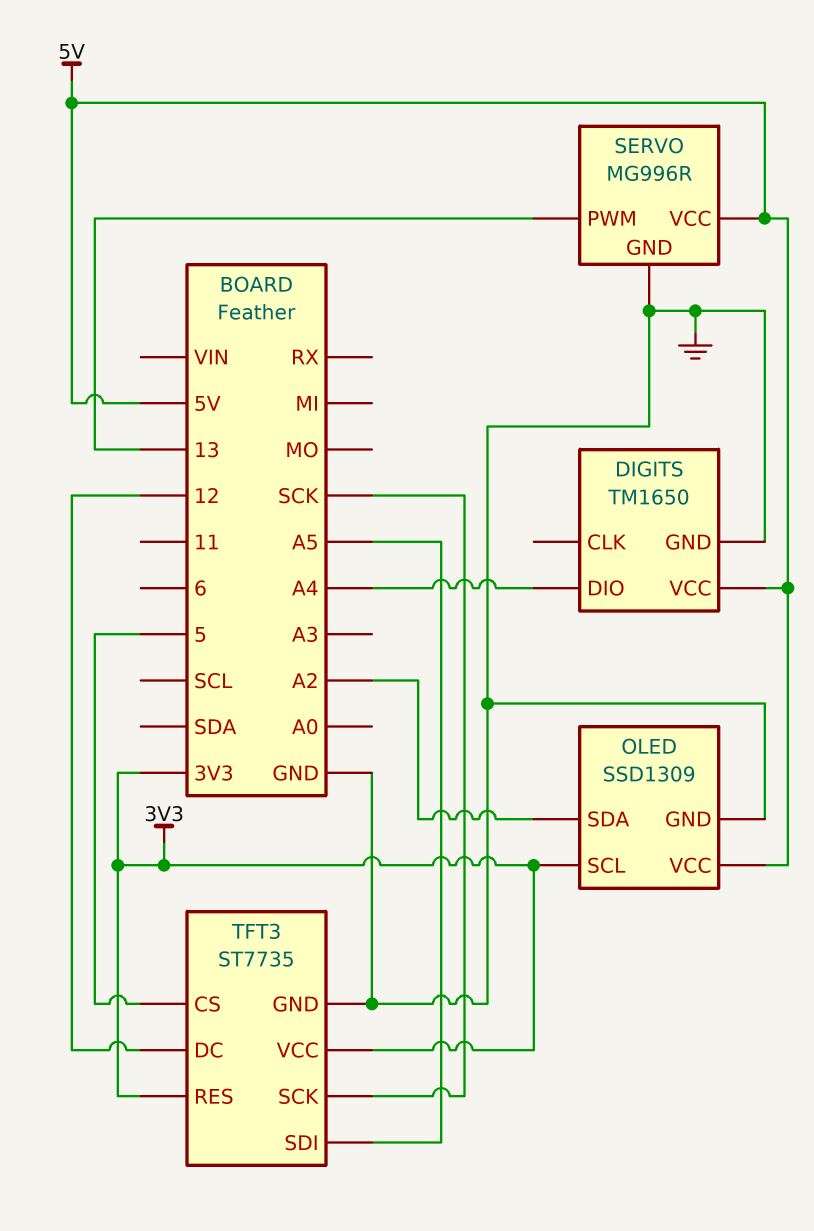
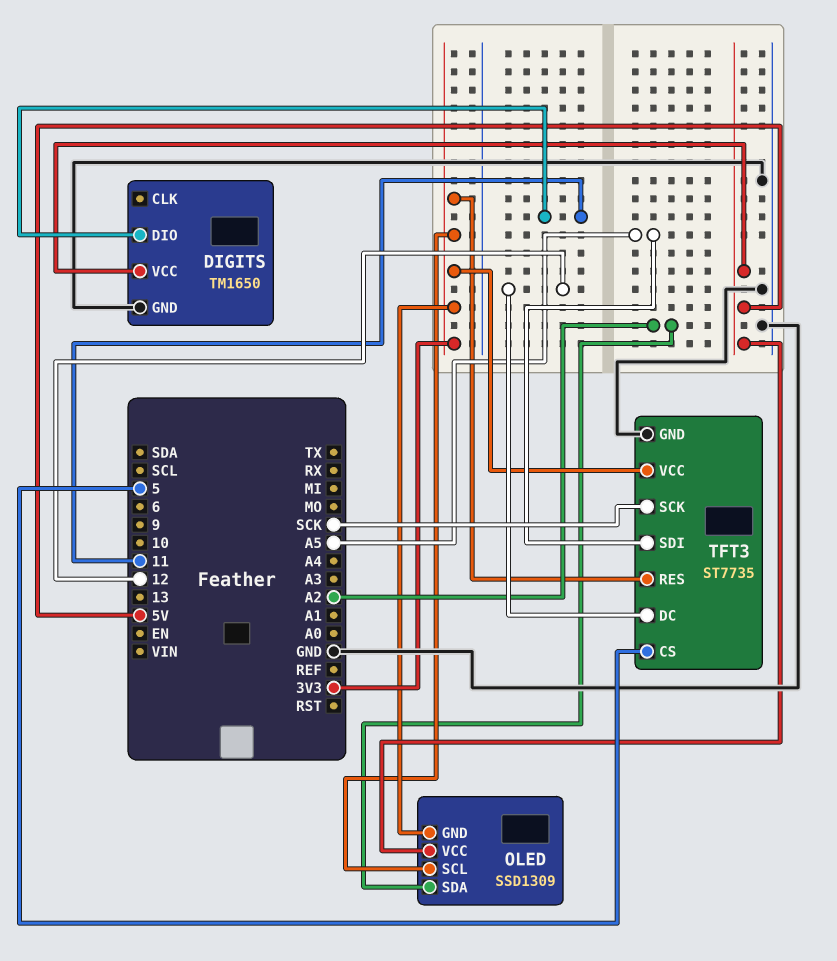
DIGITS pin DIO: A4 -> 11
OLED pin GND: GND -> 3V3
SERVO: MG996R -> none
SERVO pin GND: GND -> none
SERVO pin PWM: 13 -> none
SERVO pin VCC: 5V -> none

